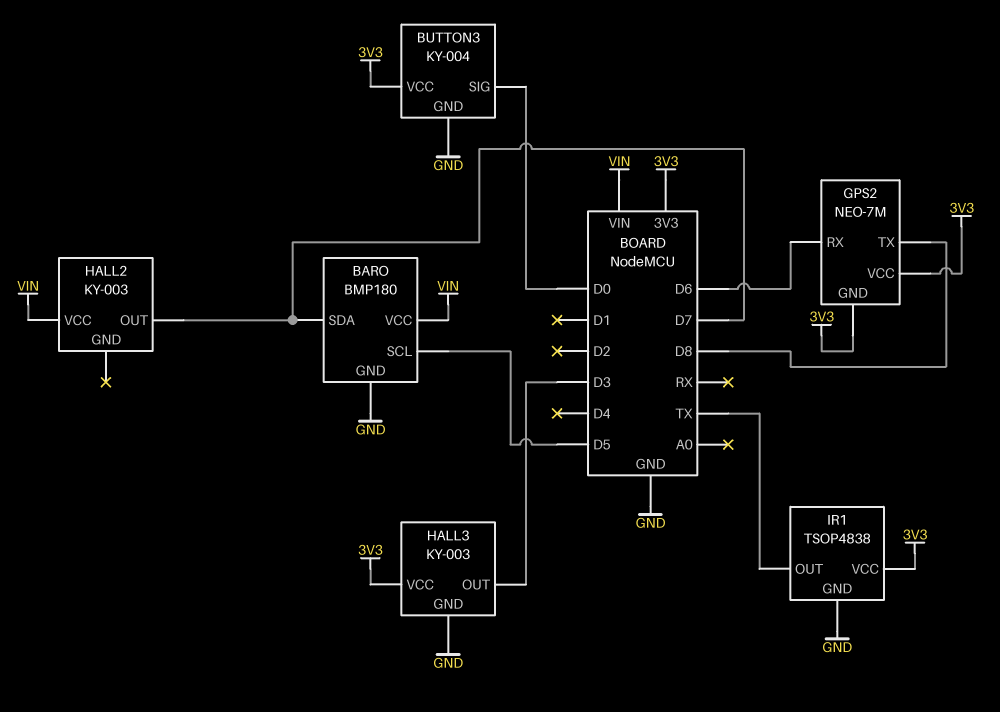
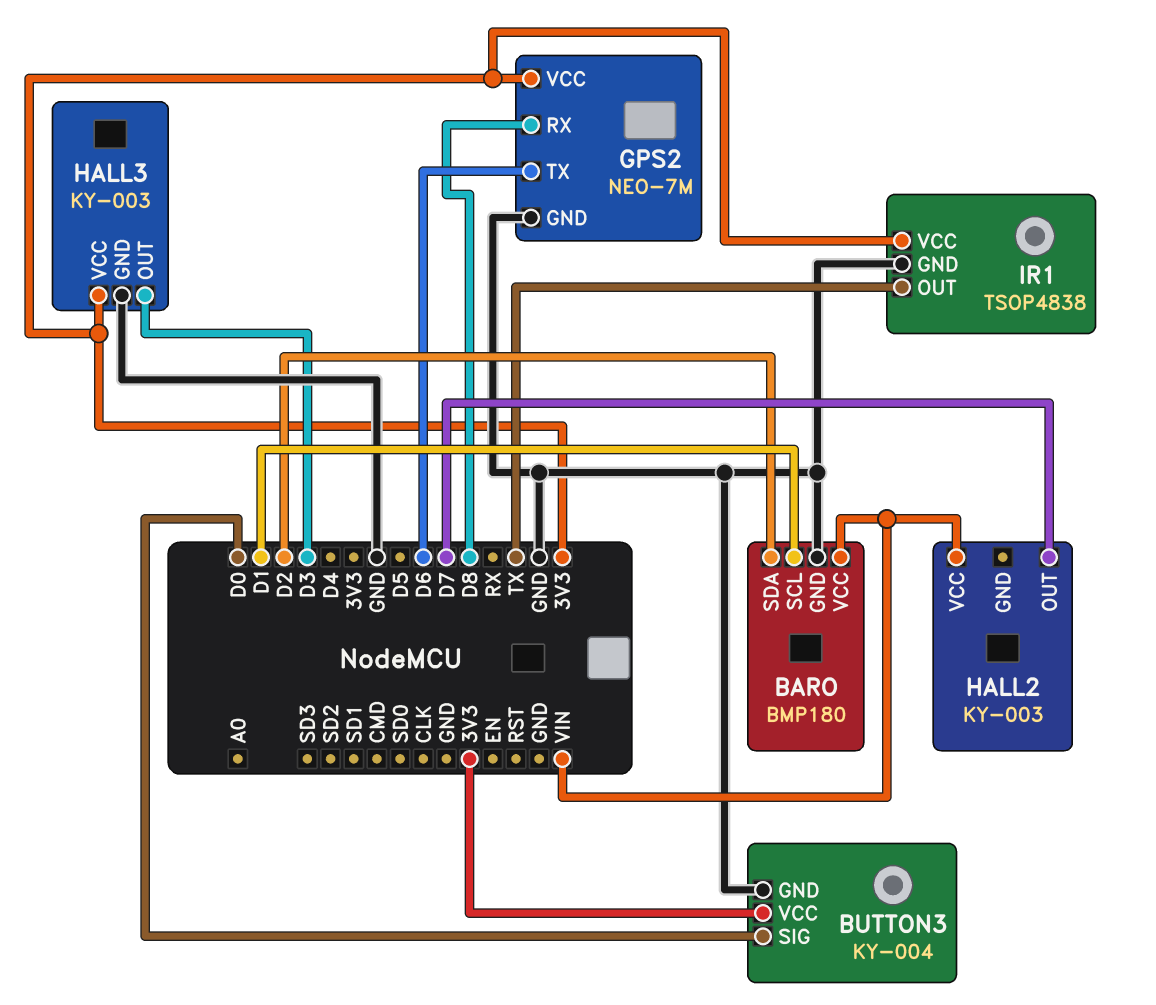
BARO pin SCL: D5 -> D1
BARO pin SDA: D7 -> D2
GPS2 pin GND: 3V3 -> GND
GPS2 pin RX: D6 -> D8
GPS2 pin TX: D8 -> D6

